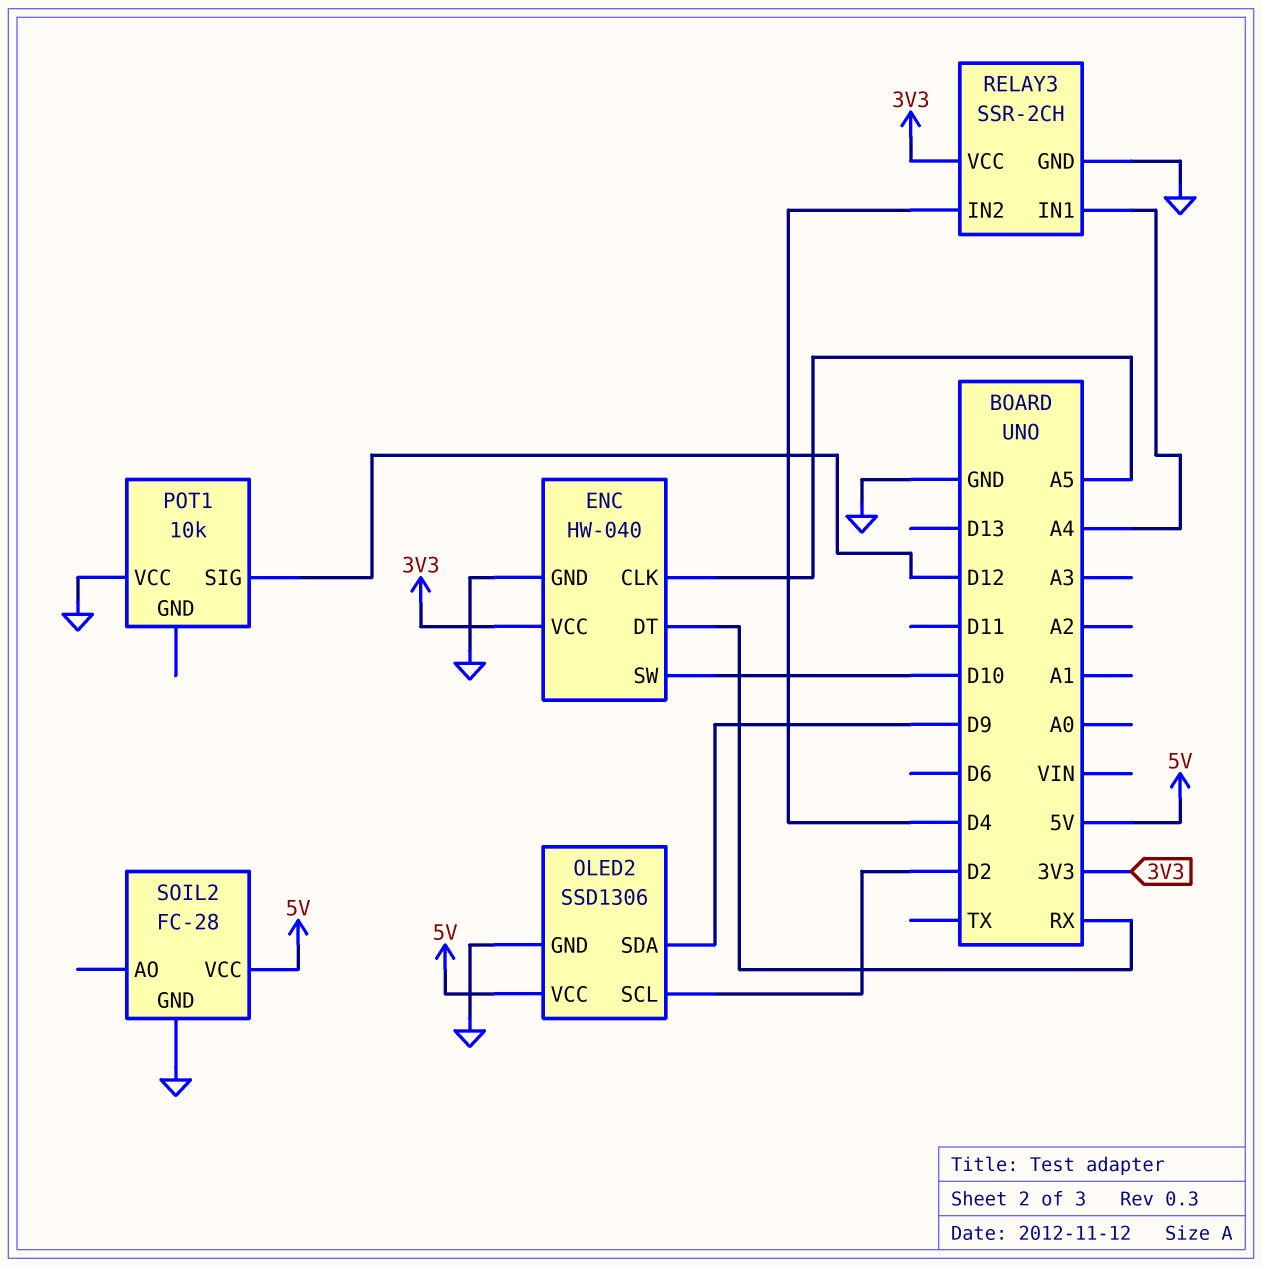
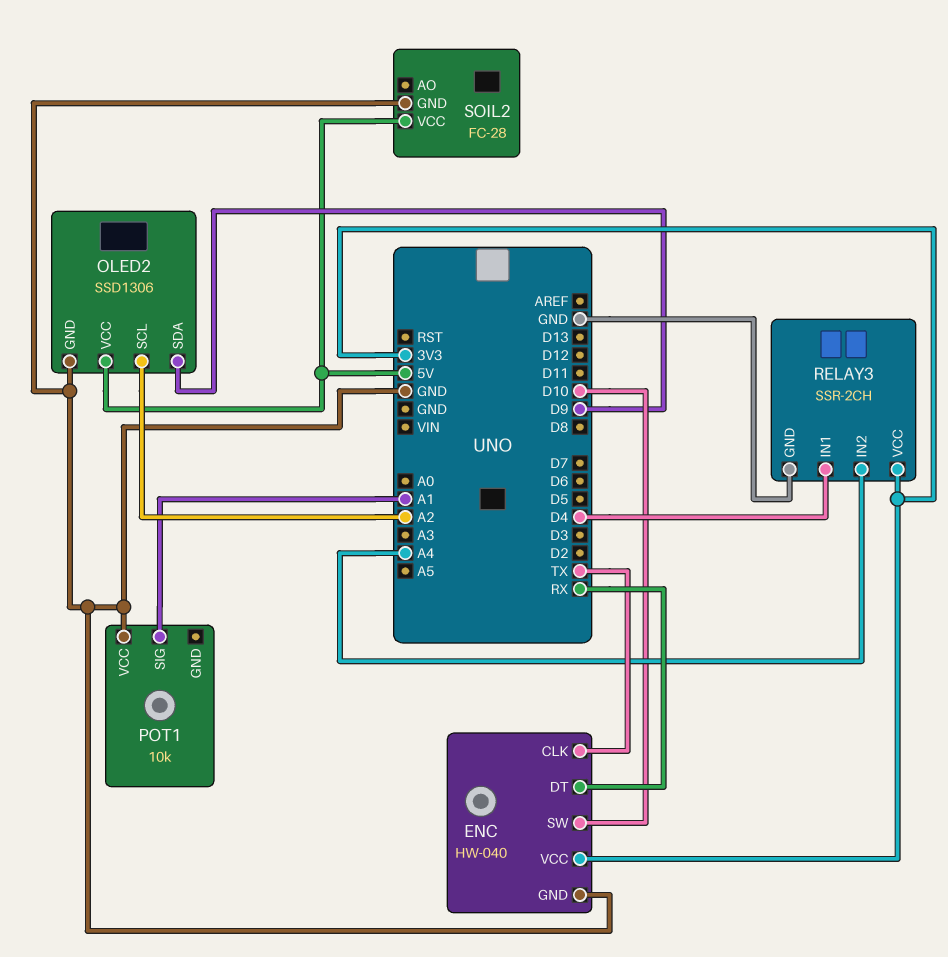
ENC pin CLK: A5 -> TX
OLED2 pin SCL: D2 -> A2
POT1 pin SIG: D12 -> A1
RELAY3 pin IN1: A4 -> D4
RELAY3 pin IN2: D4 -> A4

